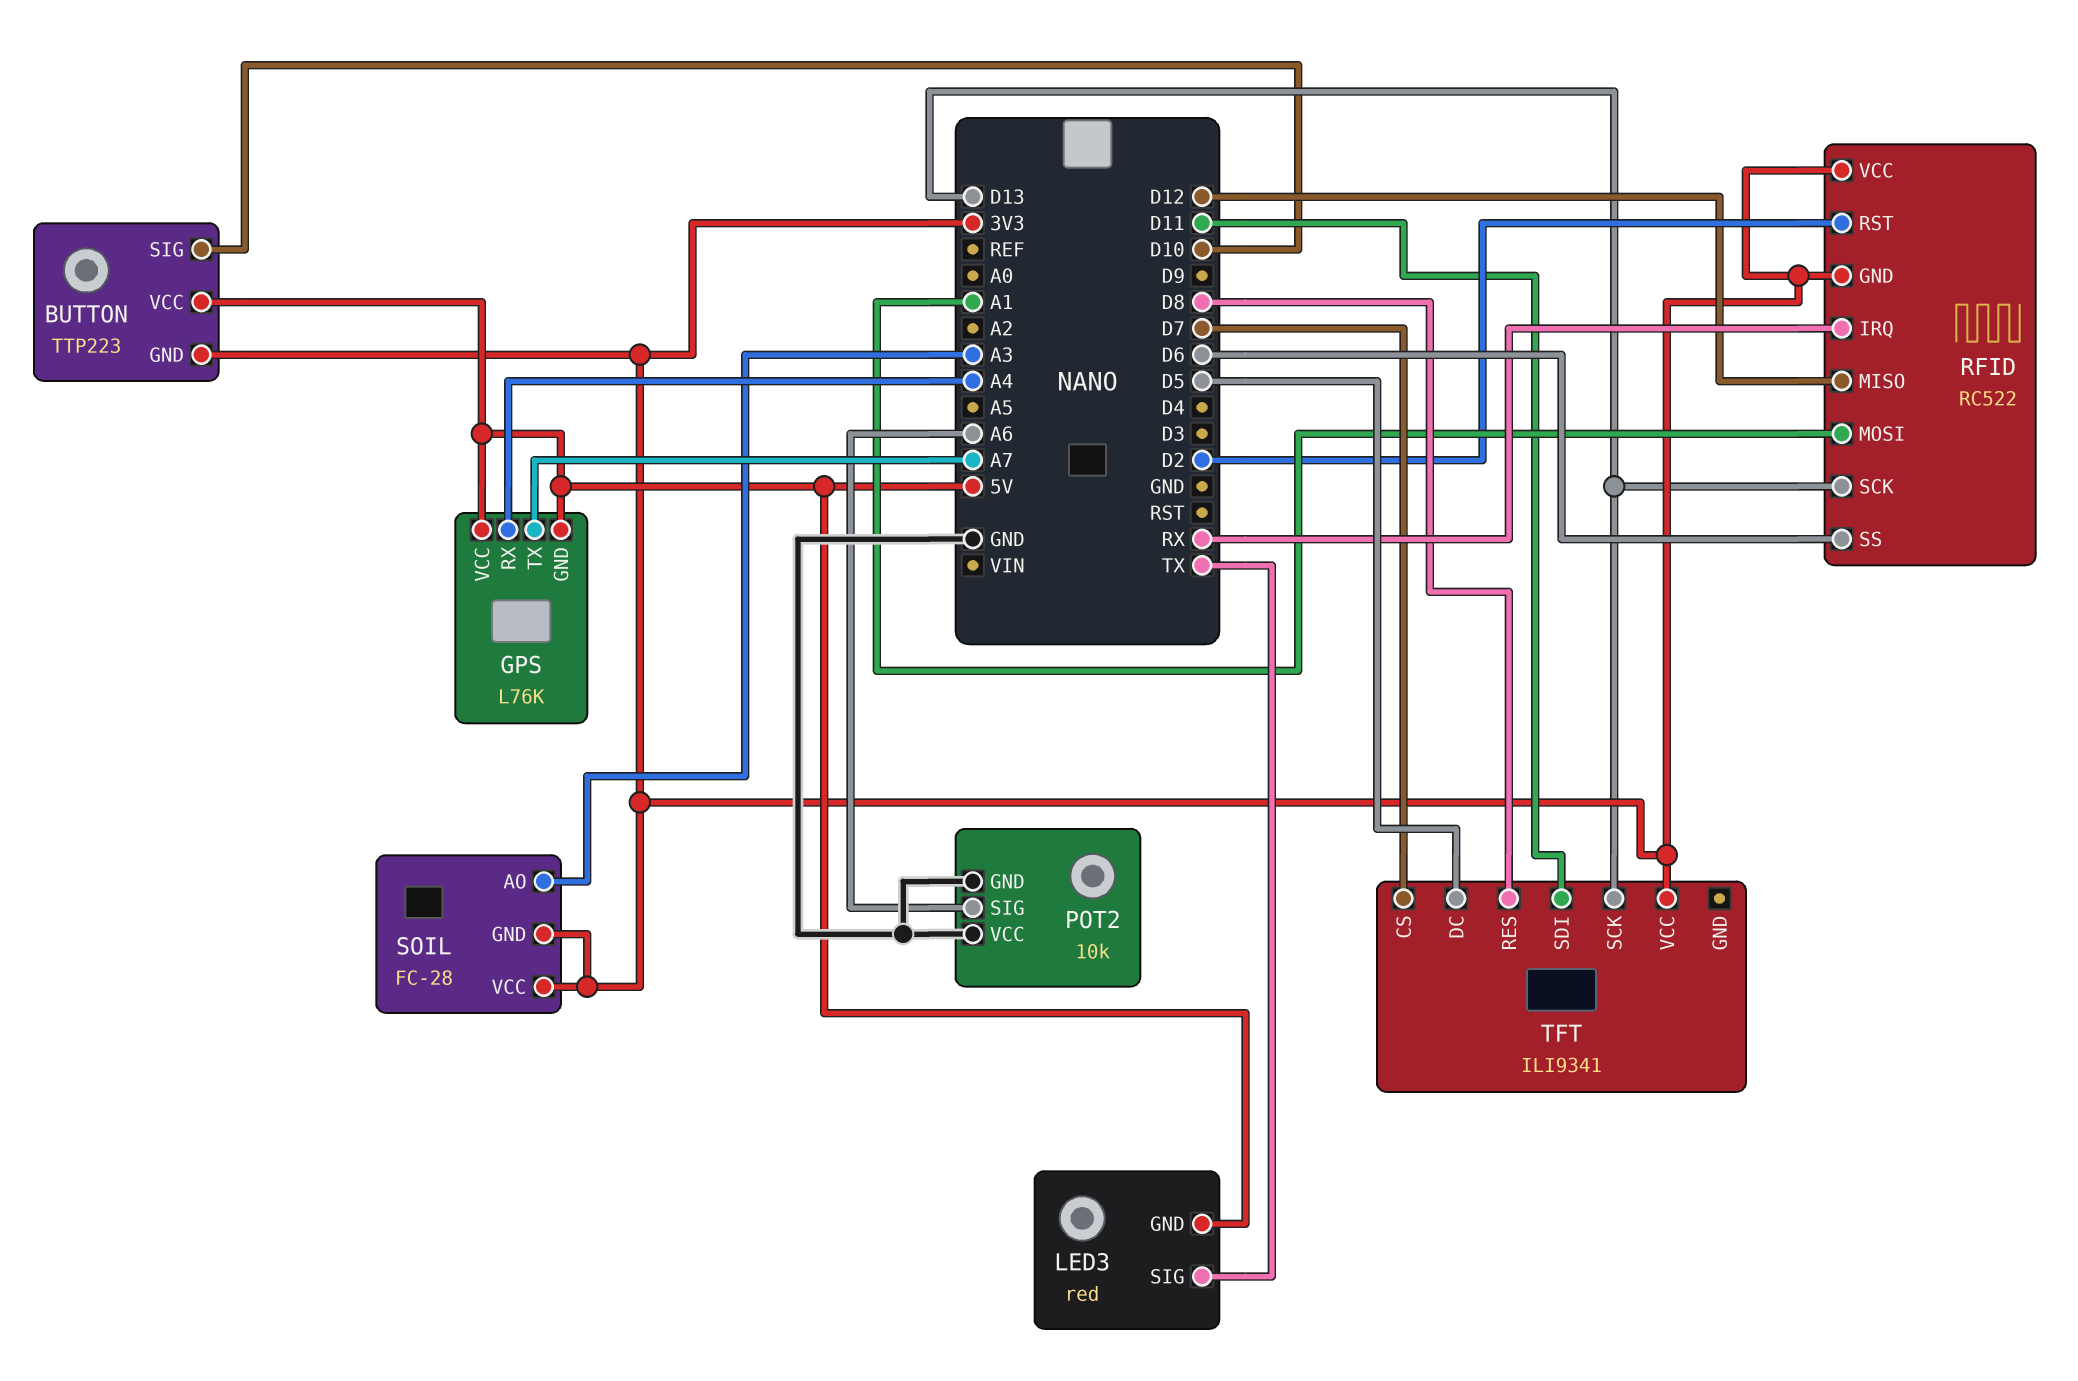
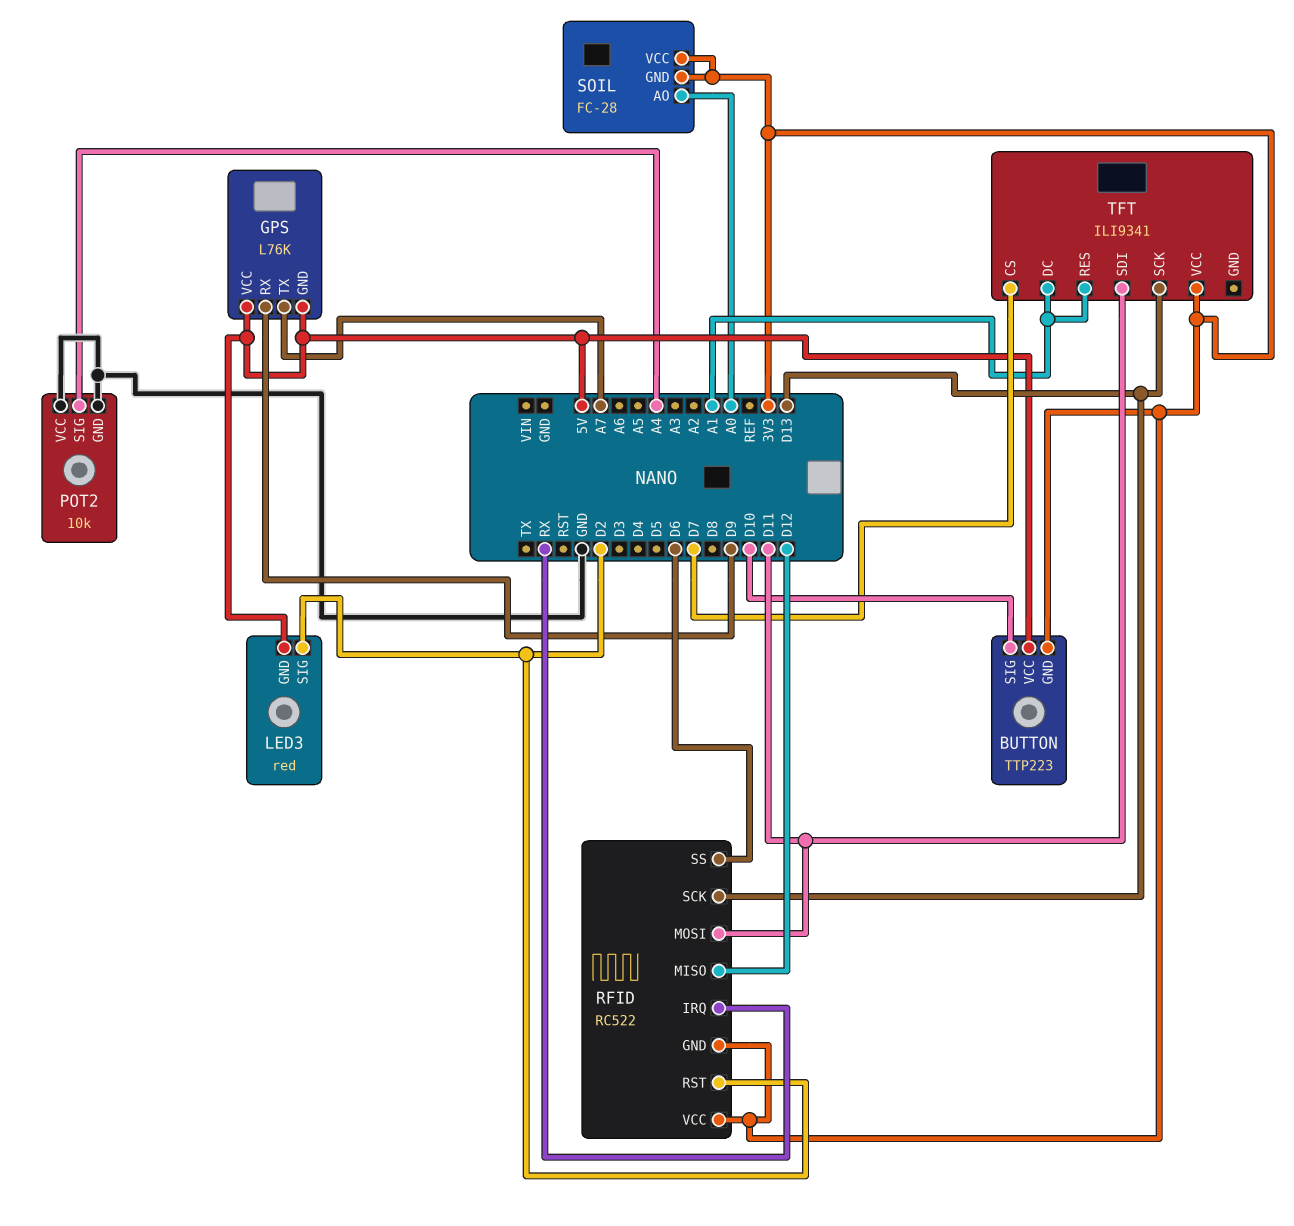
GPS pin RX: A4 -> D9
LED3 pin SIG: TX -> D2
POT2 pin SIG: A6 -> A4
RFID pin MOSI: A1 -> D11
SOIL pin AO: A3 -> A0
TFT pin DC: D5 -> A1
TFT pin RES: D8 -> A1

